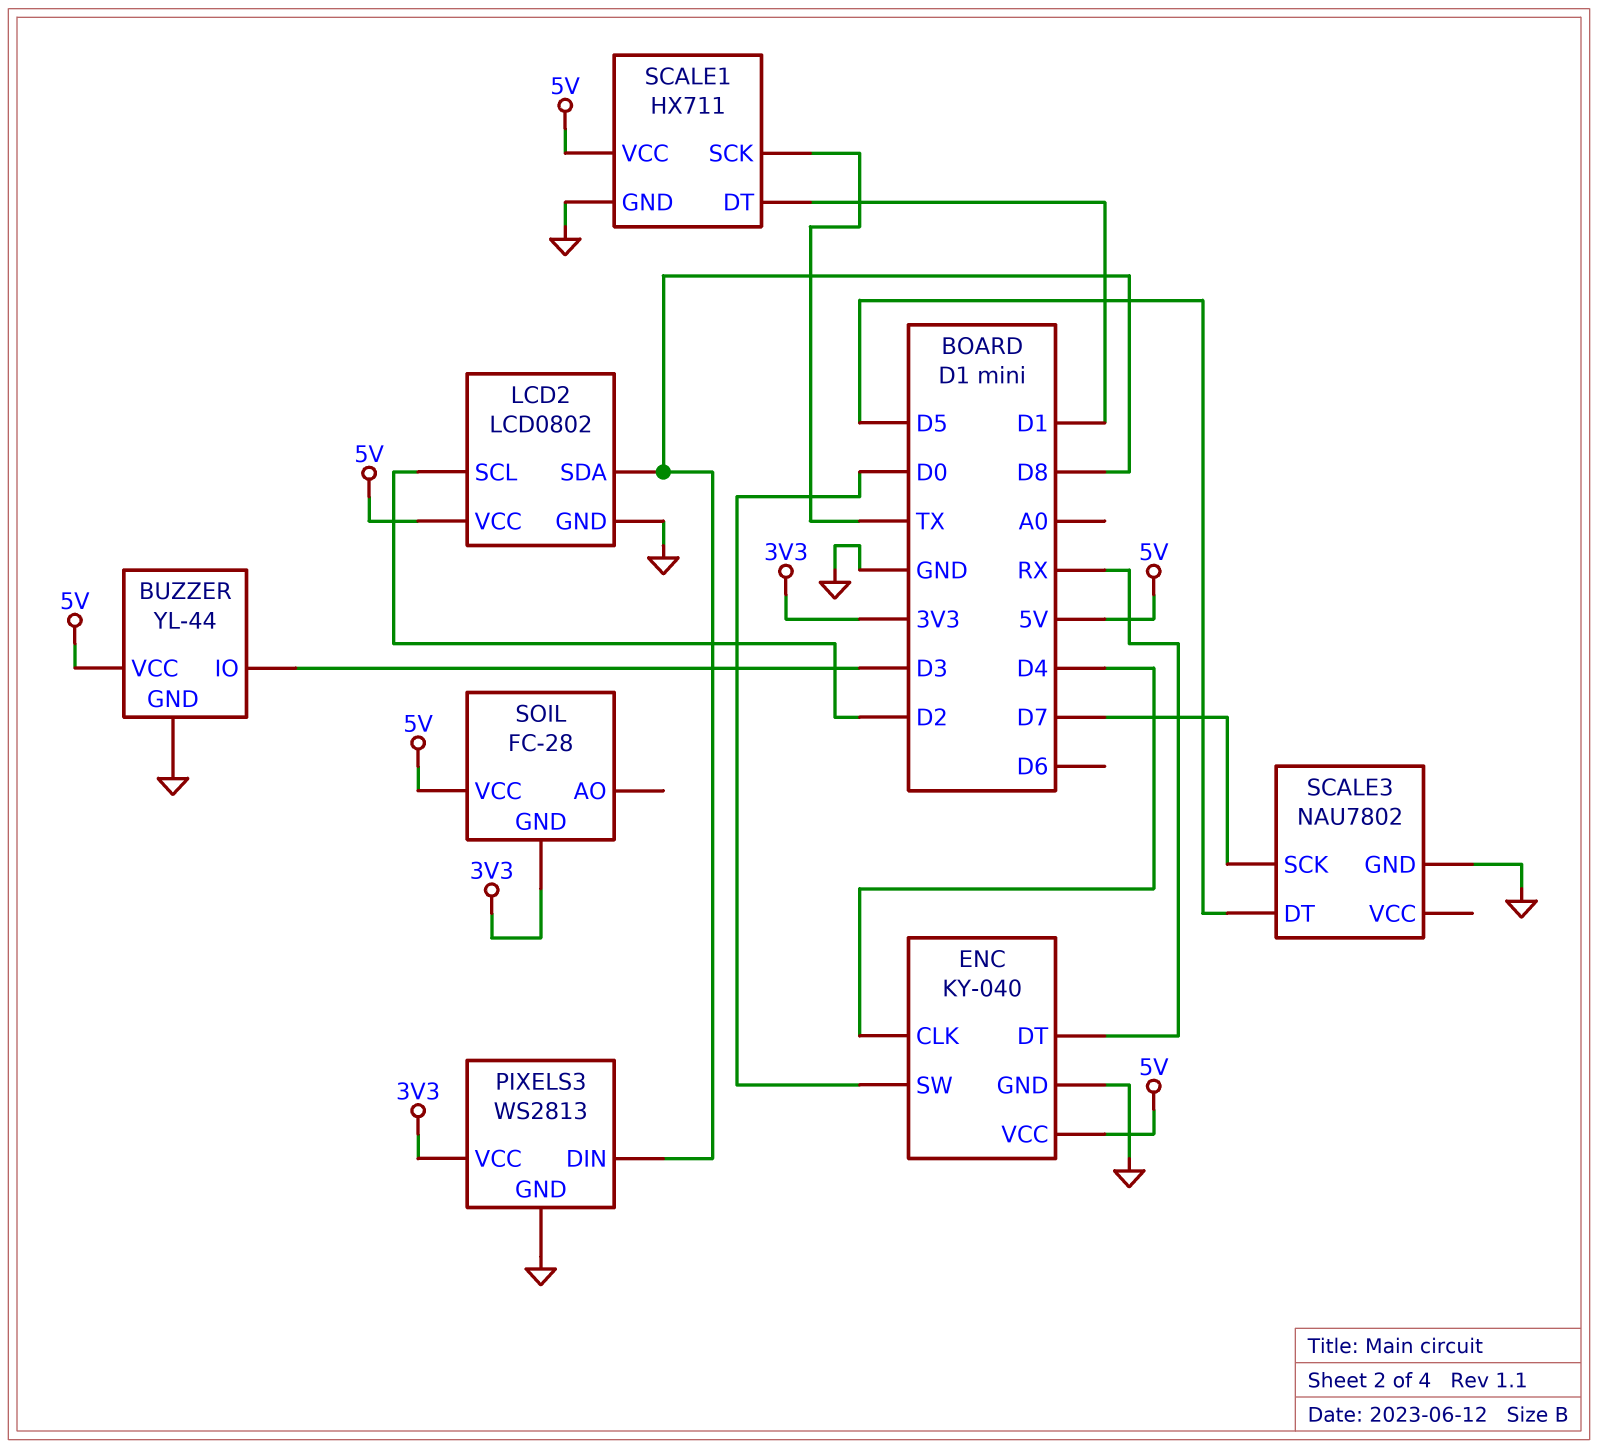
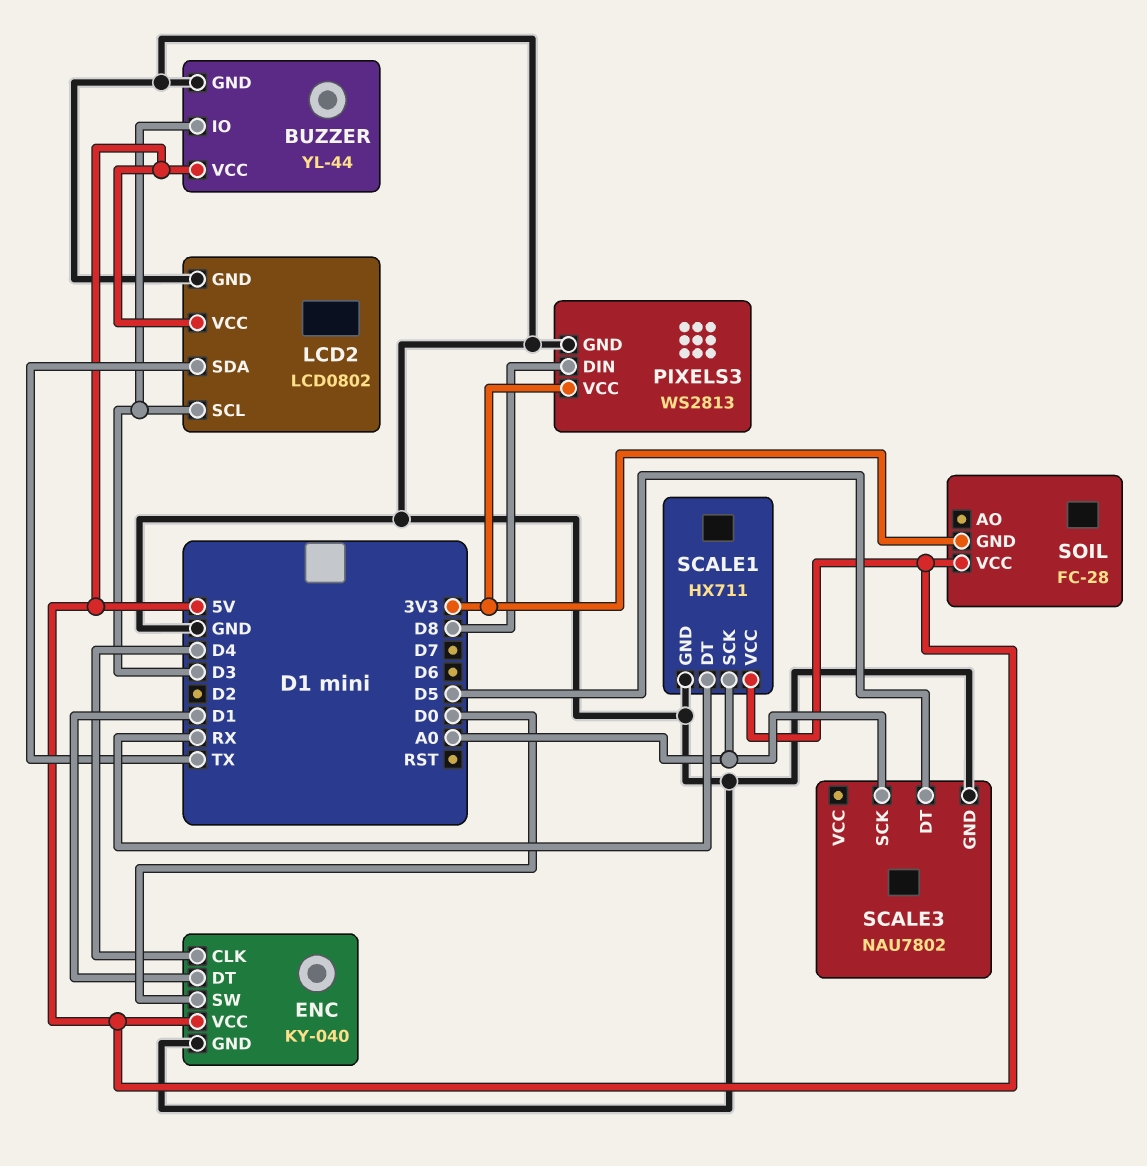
ENC pin DT: RX -> D1
LCD2 pin SCL: D2 -> D3
LCD2 pin SDA: D8 -> TX
SCALE1 pin DT: D1 -> RX
SCALE1 pin SCK: TX -> A0
SCALE3 pin SCK: D7 -> A0

